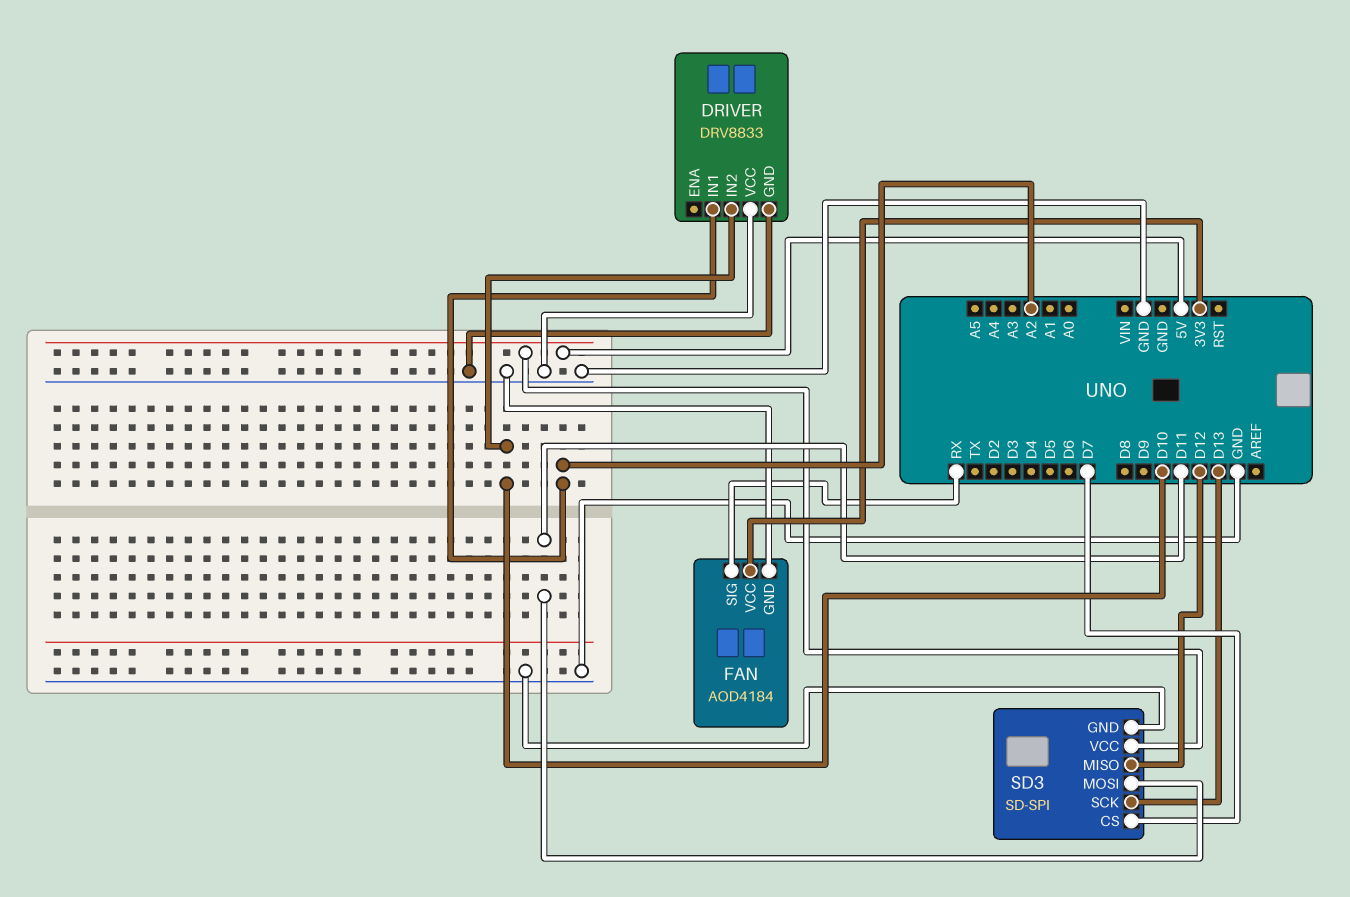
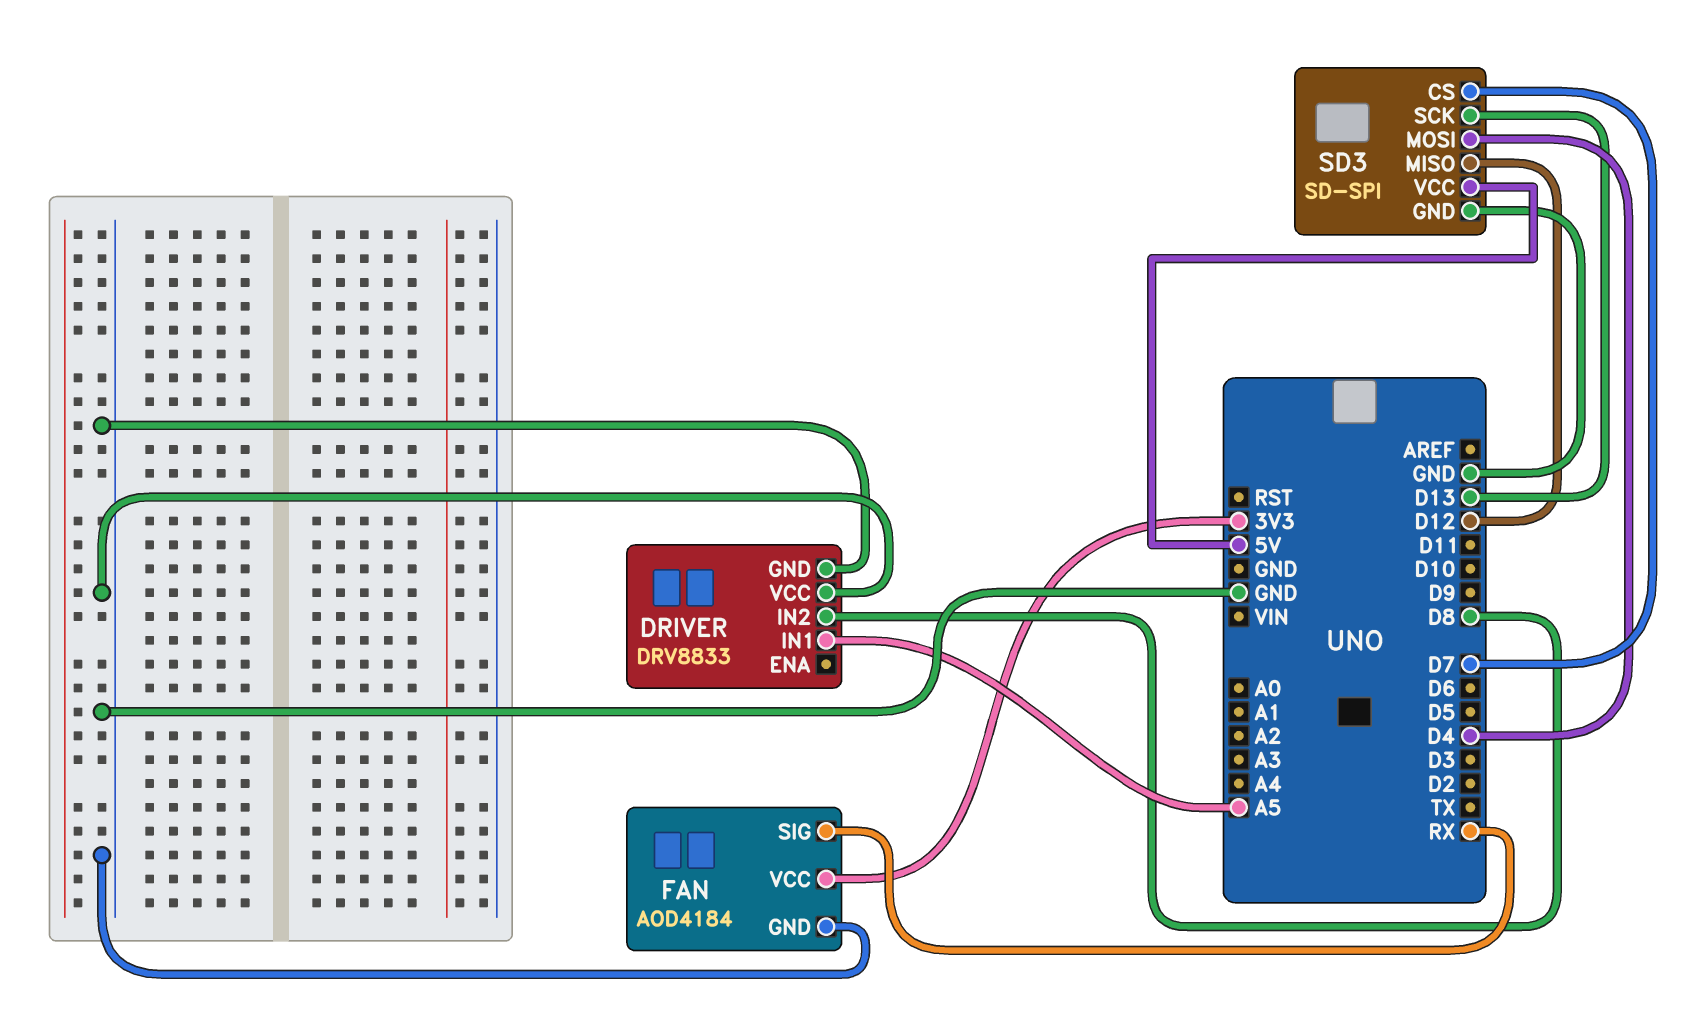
DRIVER pin IN1: A2 -> A5
DRIVER pin IN2: D10 -> D8
SD3 pin MOSI: D11 -> D4

